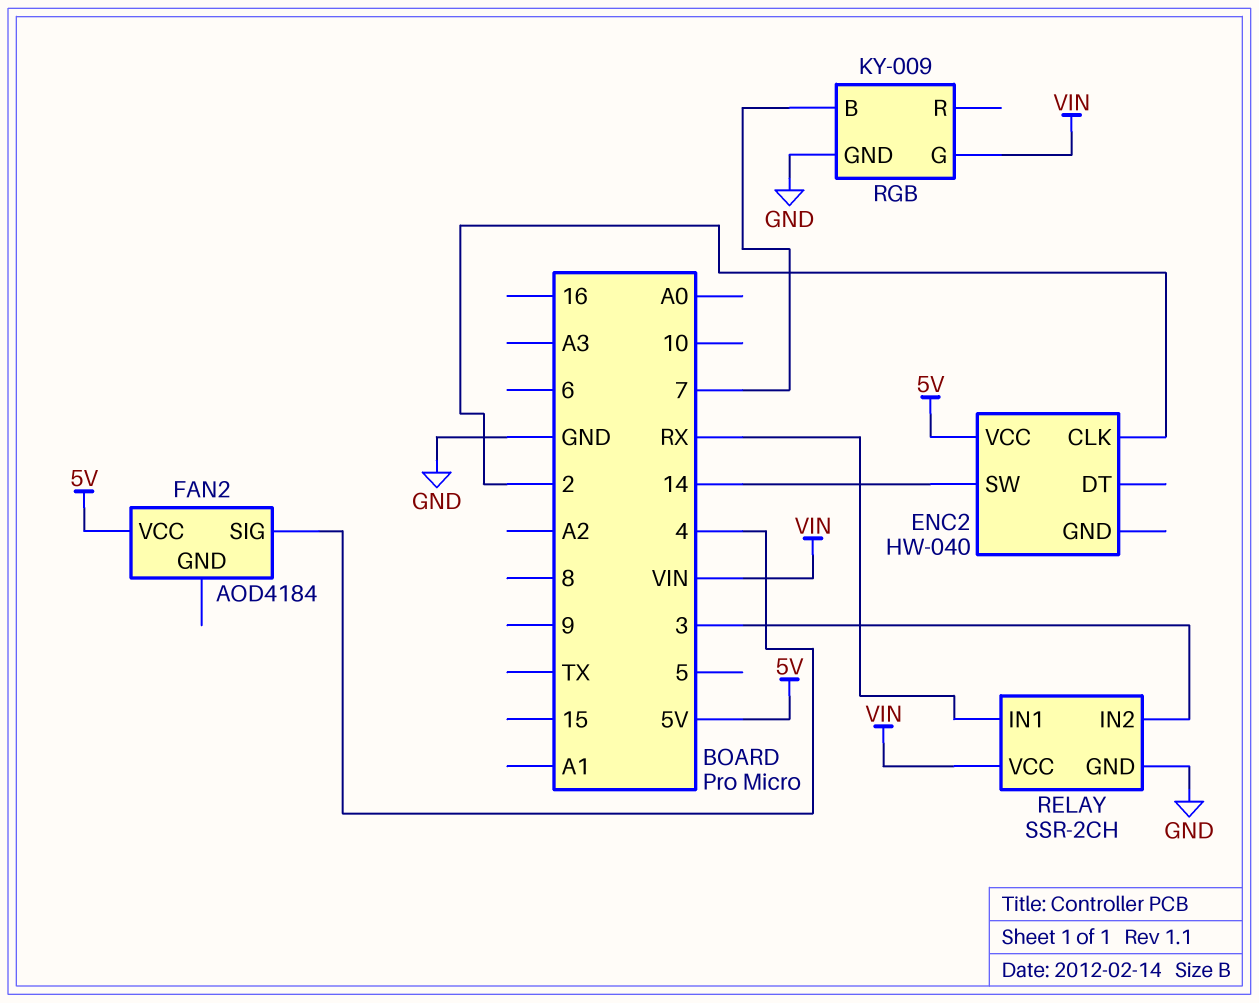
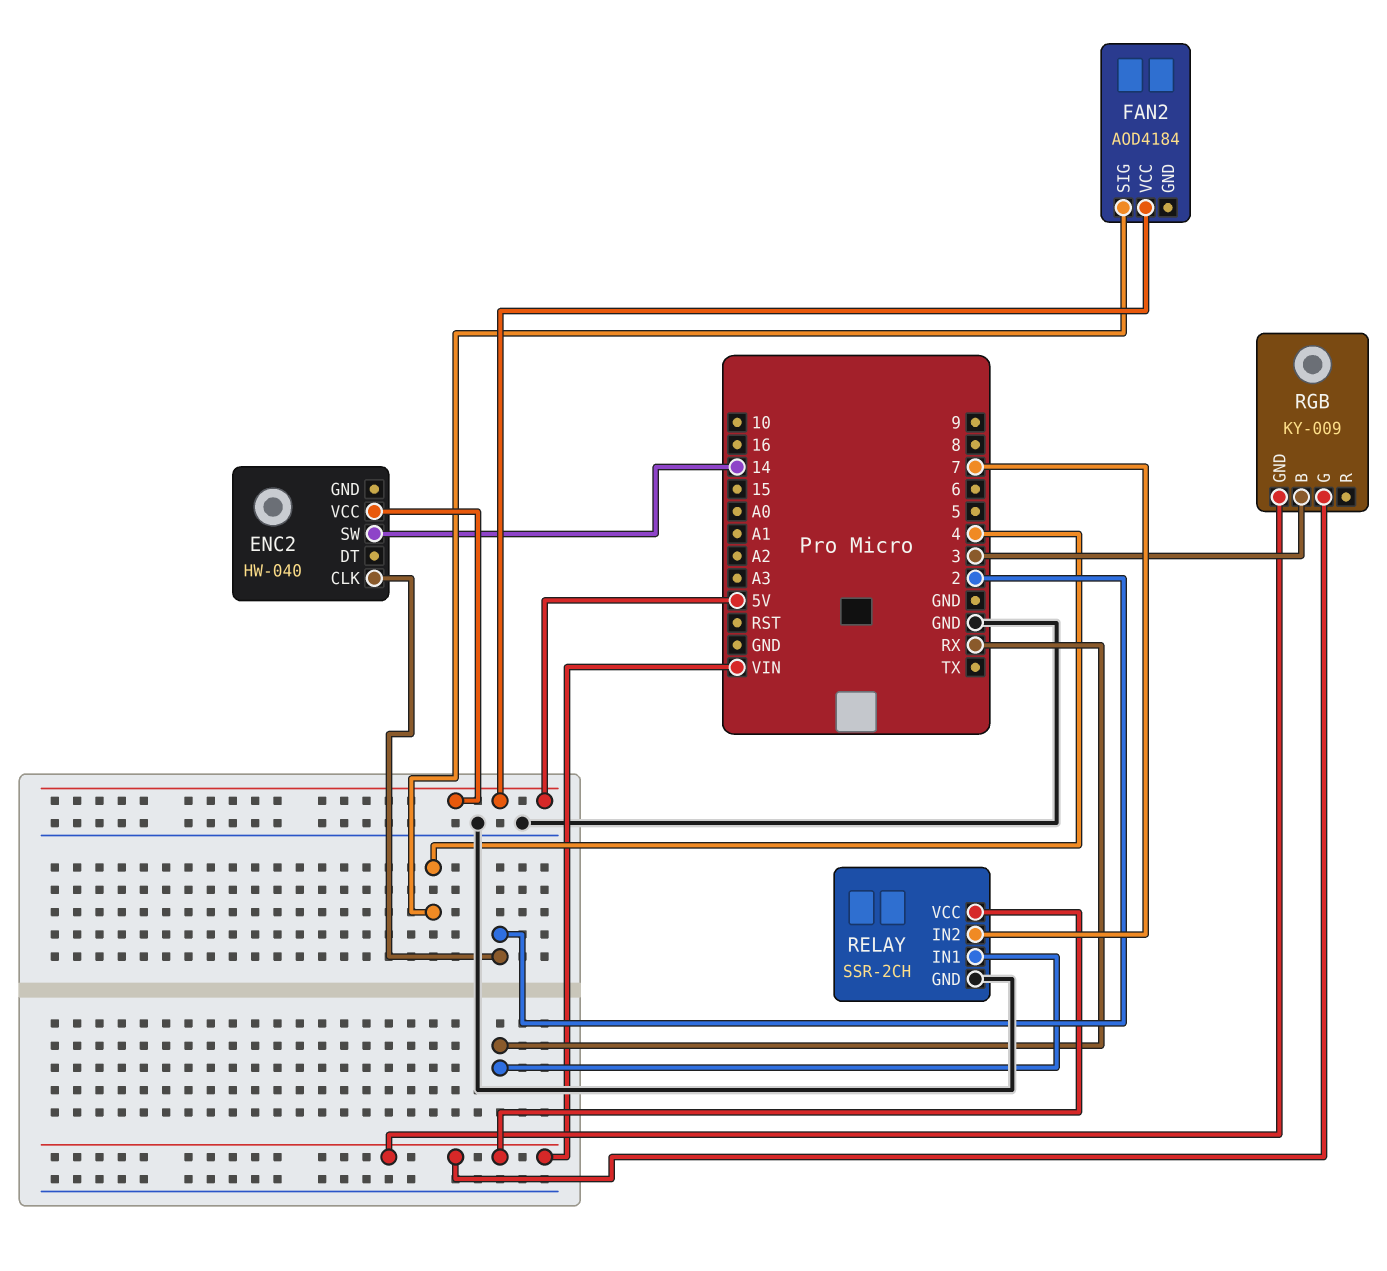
RELAY pin IN2: 3 -> 7
RGB pin B: 7 -> 3
RGB pin GND: GND -> VIN

